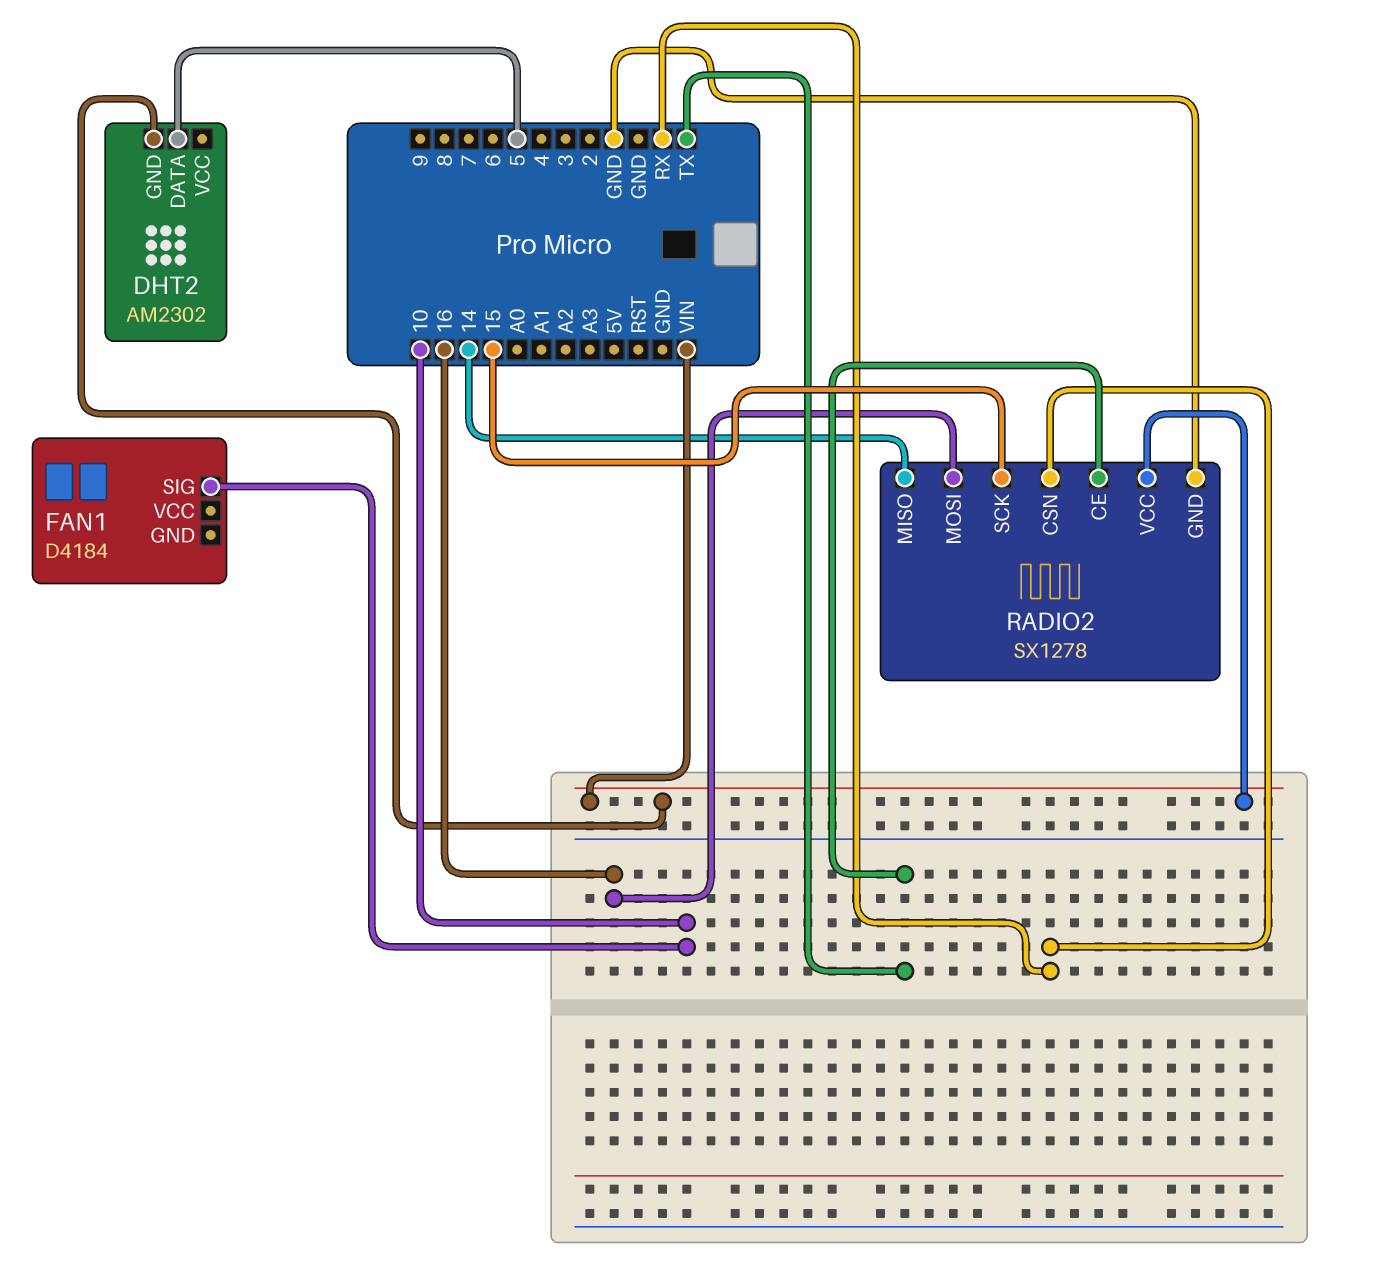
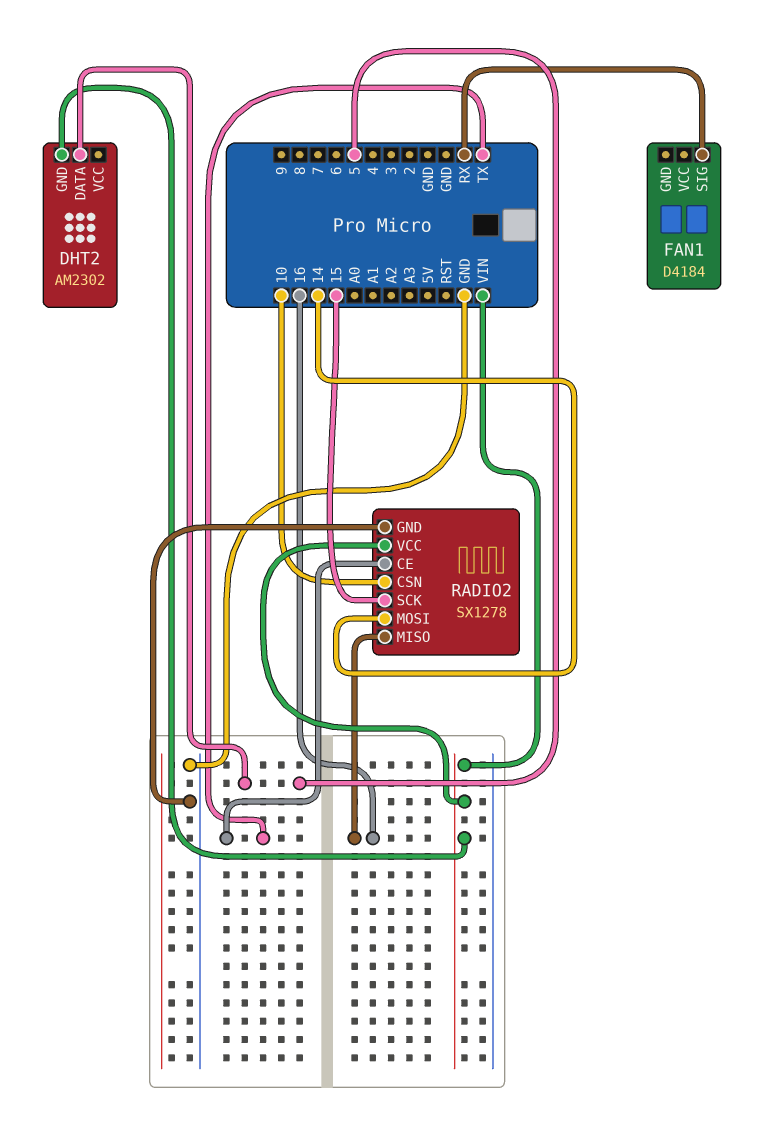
FAN1 pin SIG: 10 -> RX
RADIO2 pin CSN: RX -> 10
RADIO2 pin MISO: 14 -> 16
RADIO2 pin MOSI: 16 -> 14

